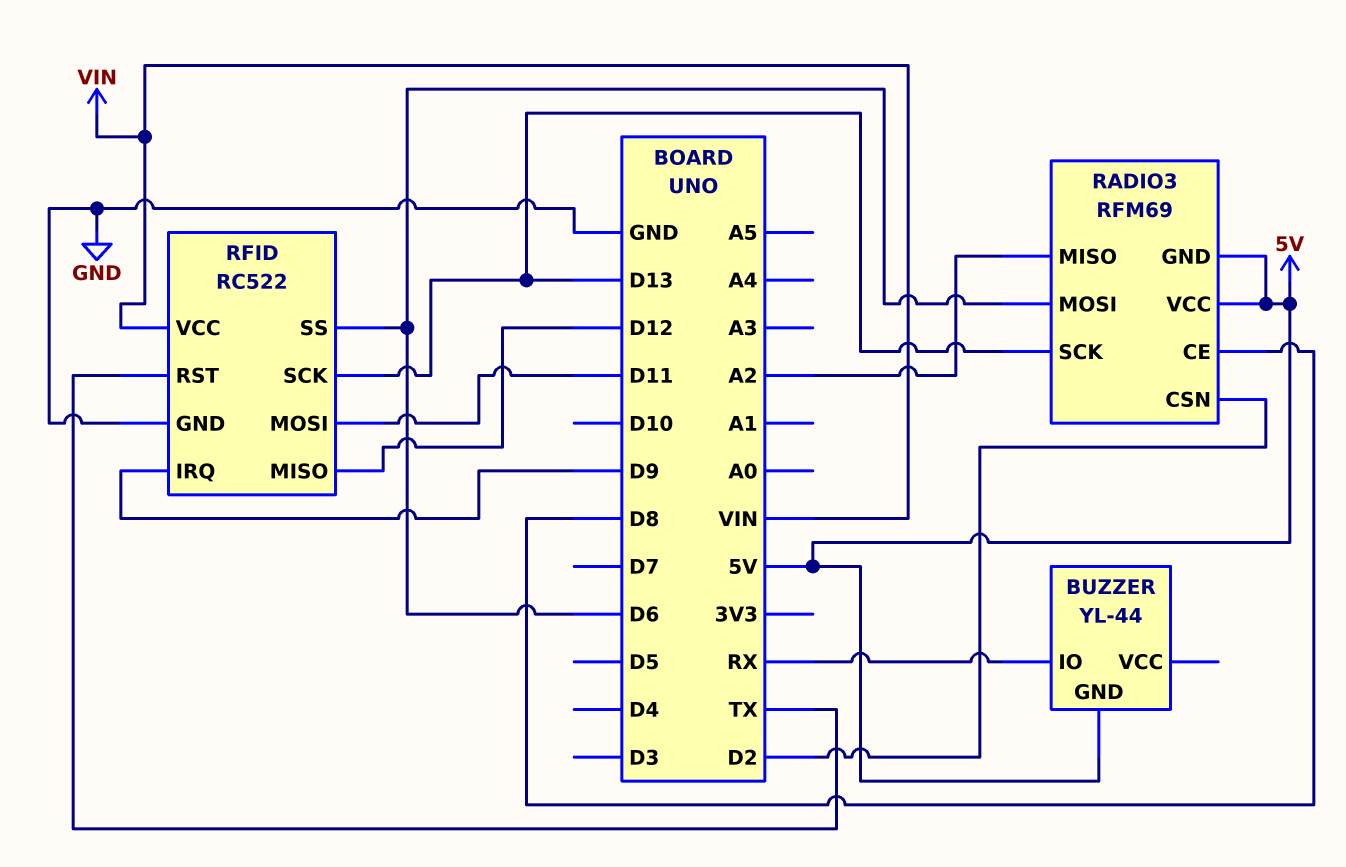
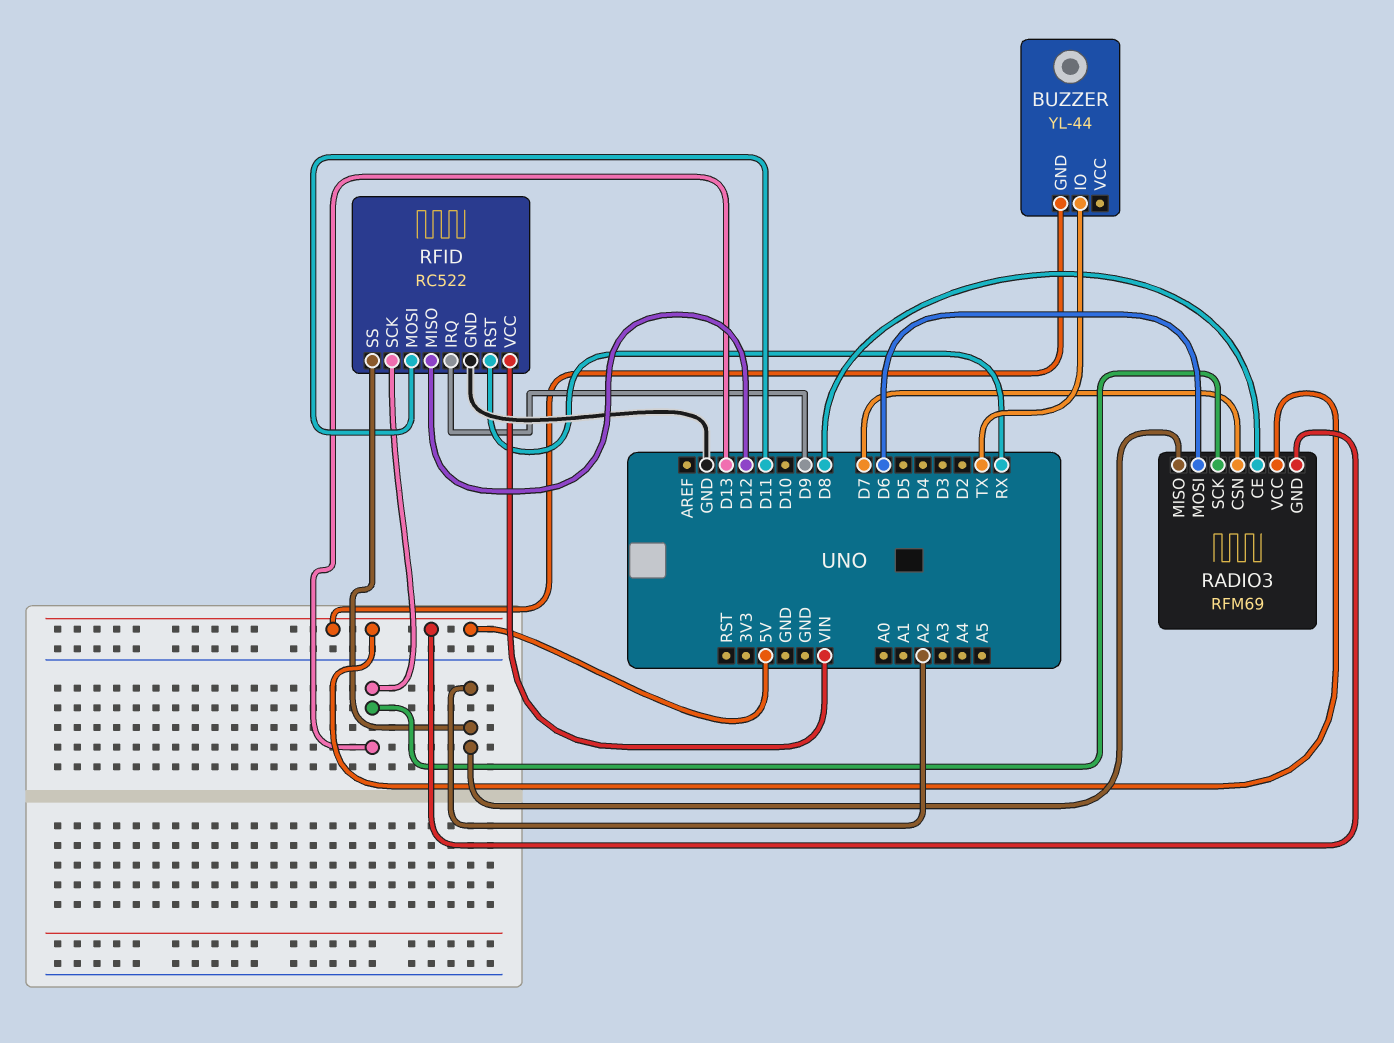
BUZZER pin IO: RX -> TX
RADIO3 pin CSN: D2 -> D7
RFID pin RST: TX -> RX
RFID pin SS: D6 -> A2

